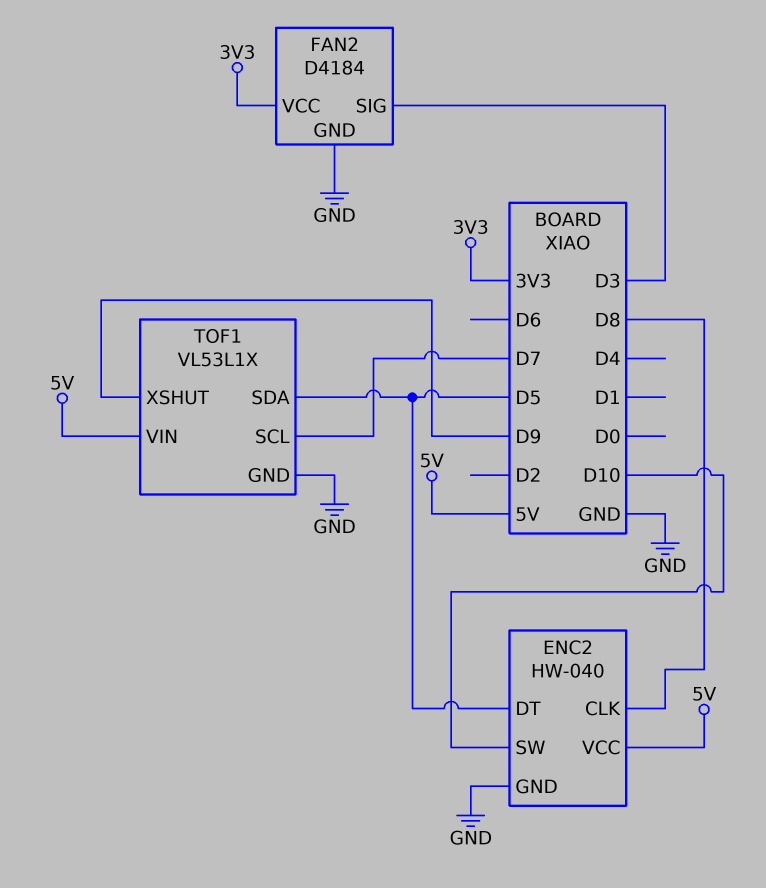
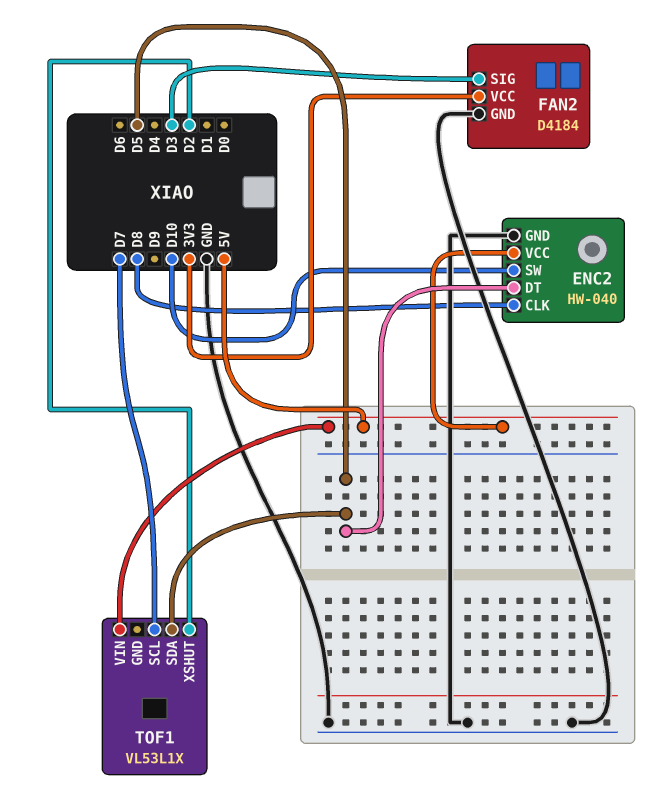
TOF1 pin GND: GND -> none
TOF1 pin XSHUT: D9 -> D2

